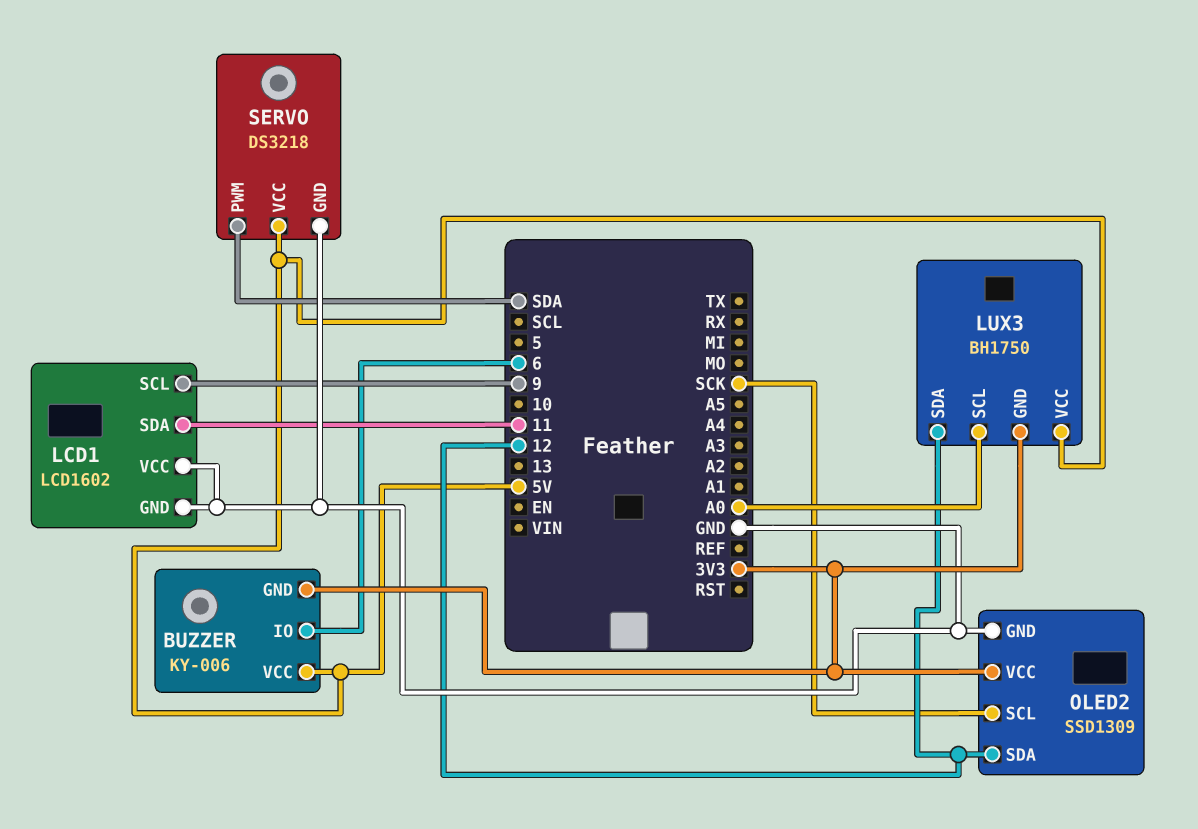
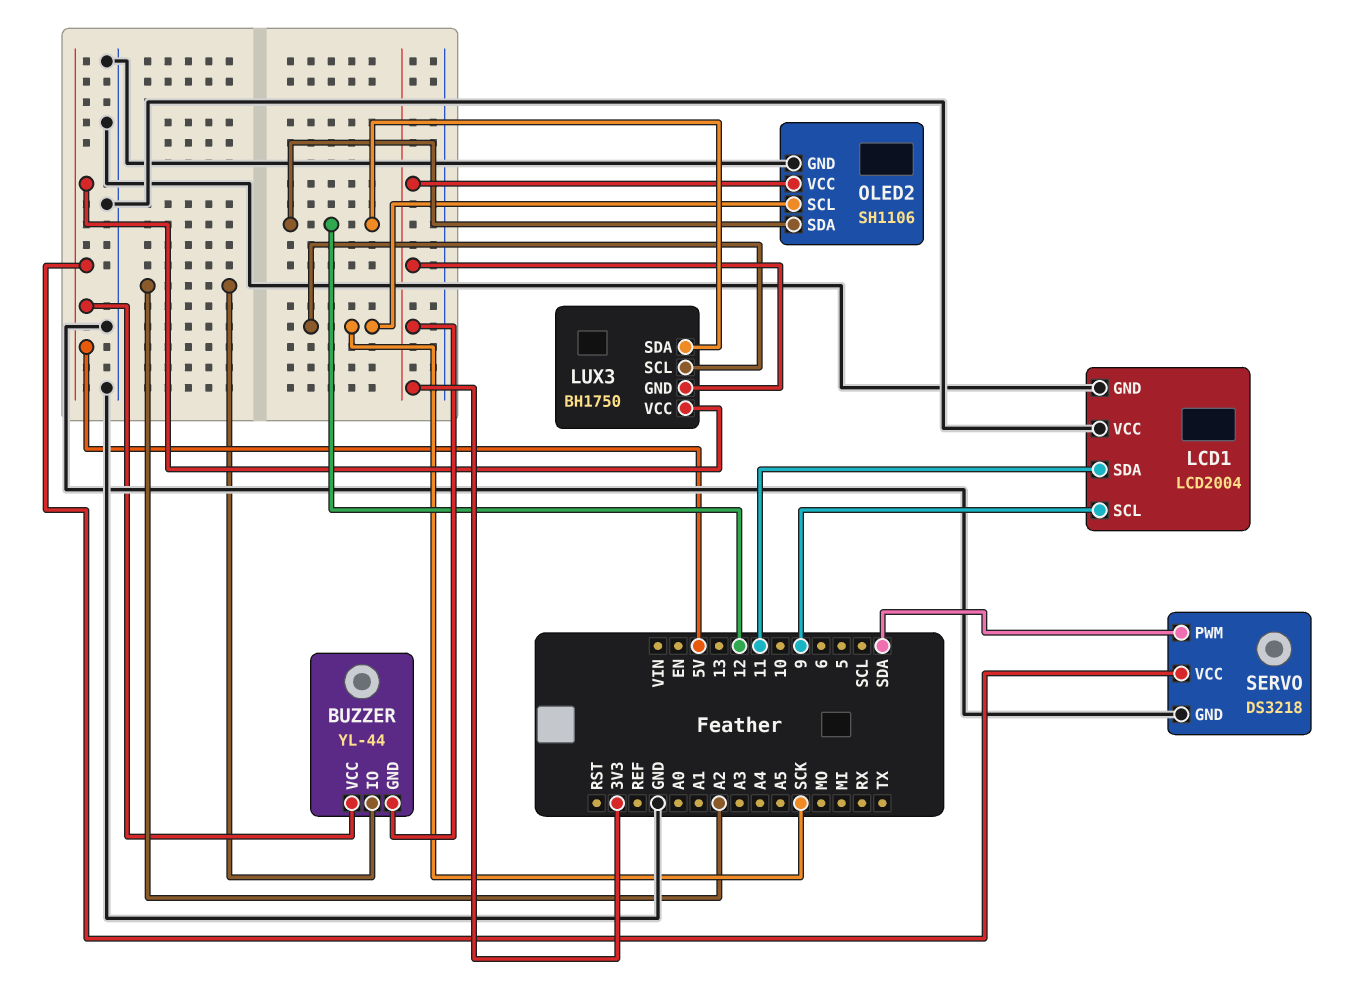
BUZZER: KY-006 -> YL-44
BUZZER pin IO: 6 -> A2
LCD1: LCD1602 -> LCD2004
LUX3 pin SCL: A0 -> SCK
OLED2: SSD1309 -> SH1106

